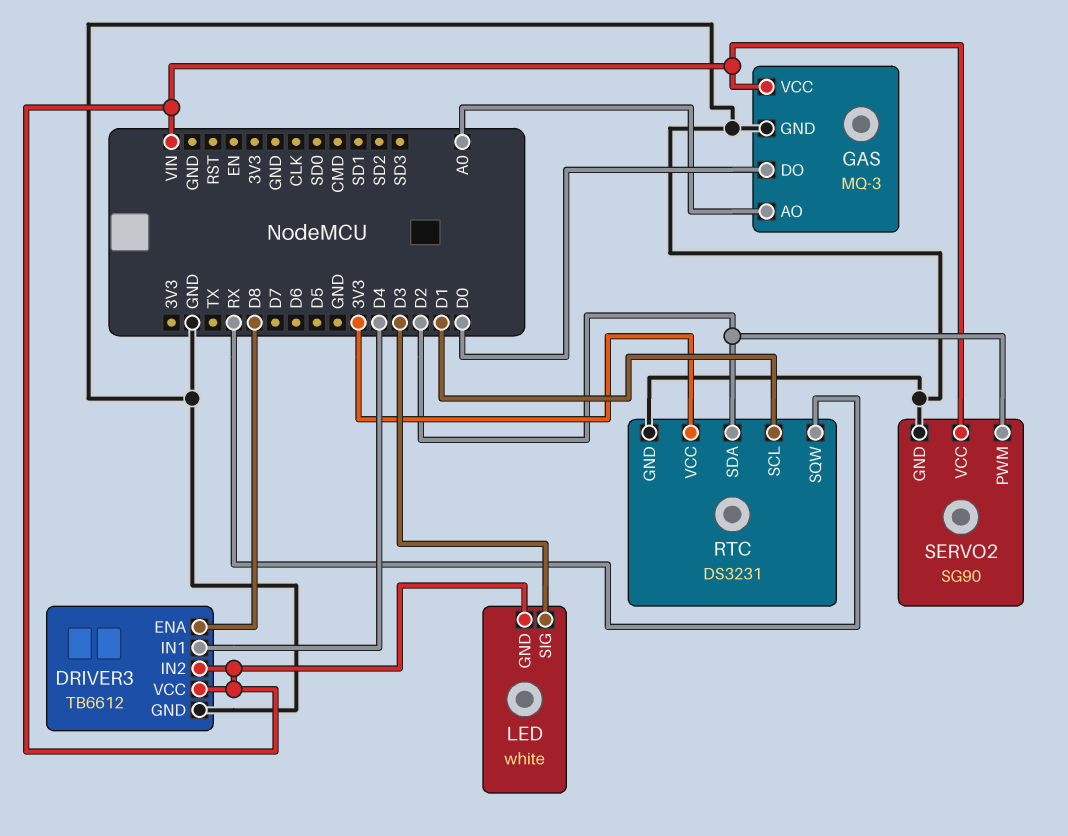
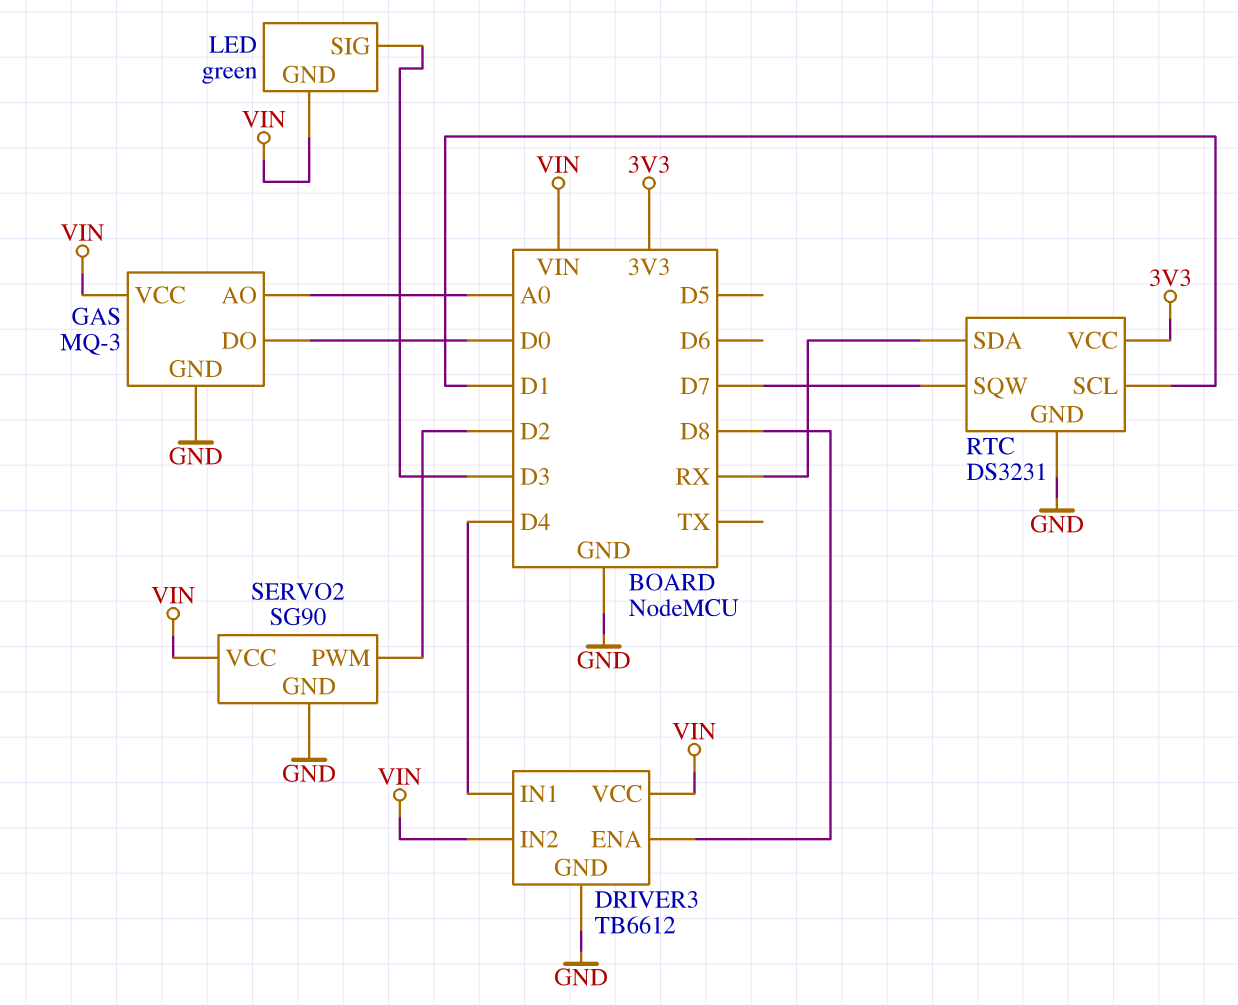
LED: white -> green
RTC pin SDA: D2 -> RX
RTC pin SQW: RX -> D7

